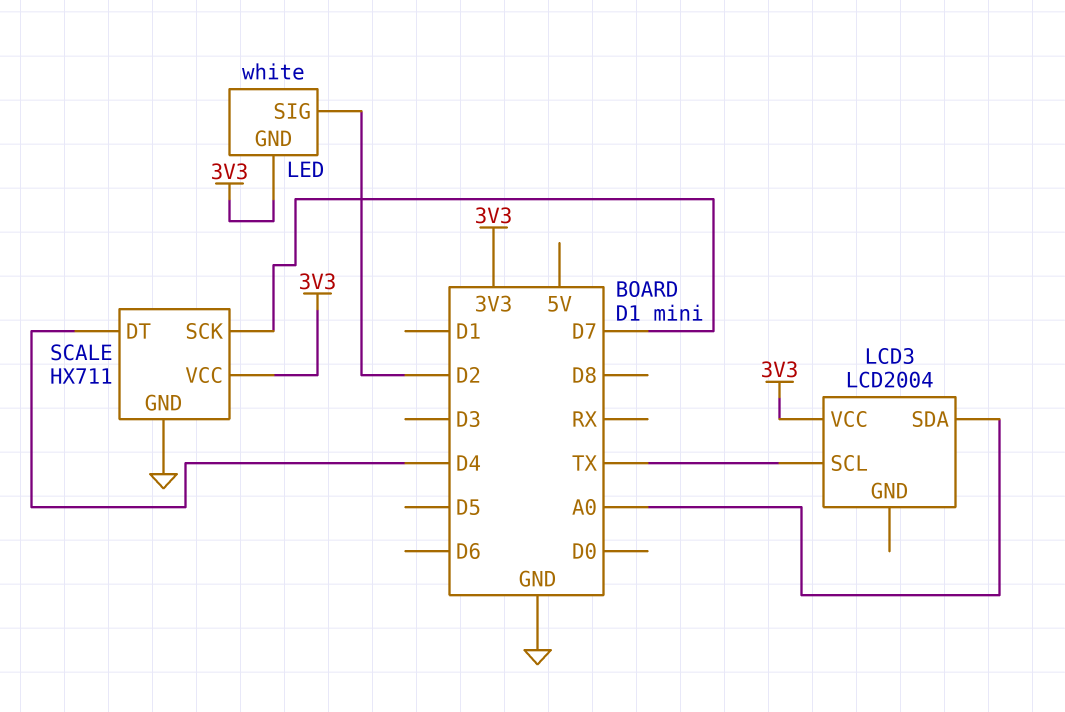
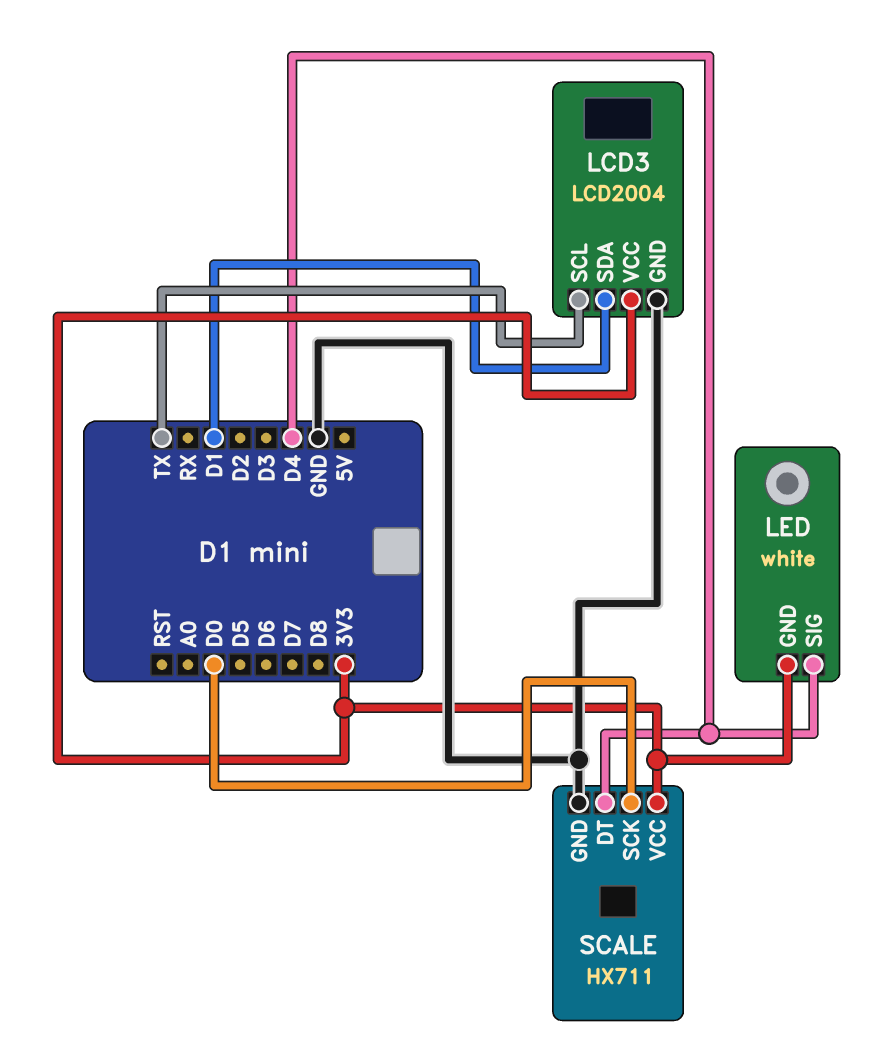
LCD3 pin GND: none -> GND
LCD3 pin SDA: A0 -> D1
LED pin SIG: D2 -> D4
SCALE pin SCK: D7 -> D0

